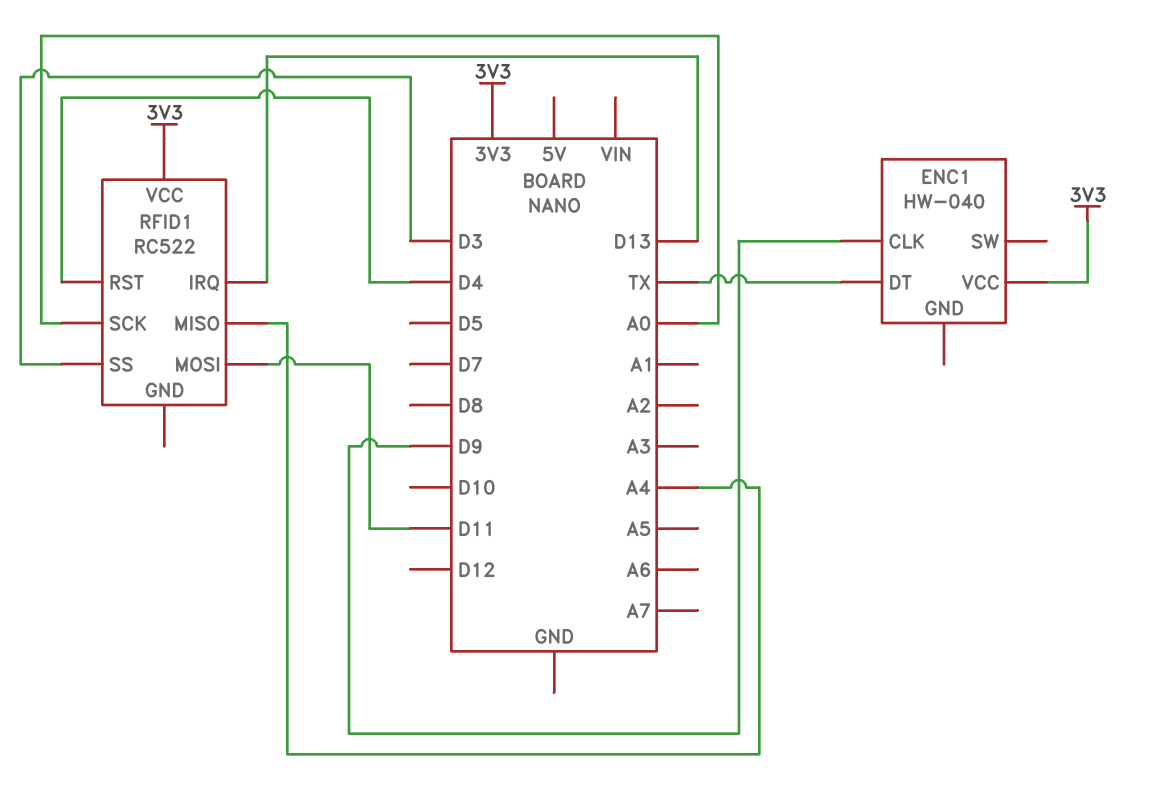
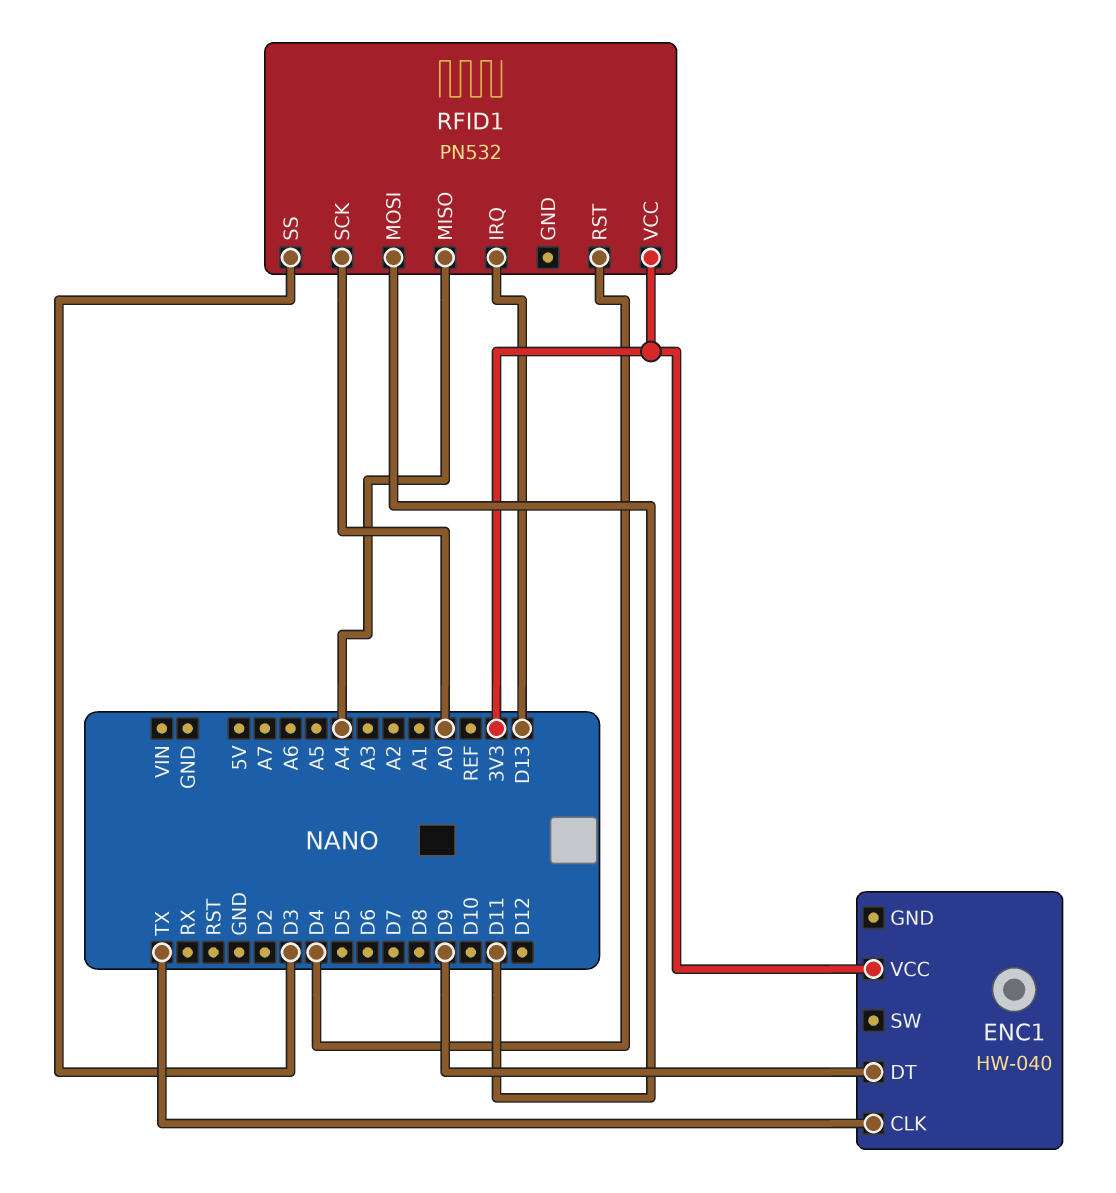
ENC1 pin CLK: D9 -> TX
ENC1 pin DT: TX -> D9
RFID1: RC522 -> PN532

